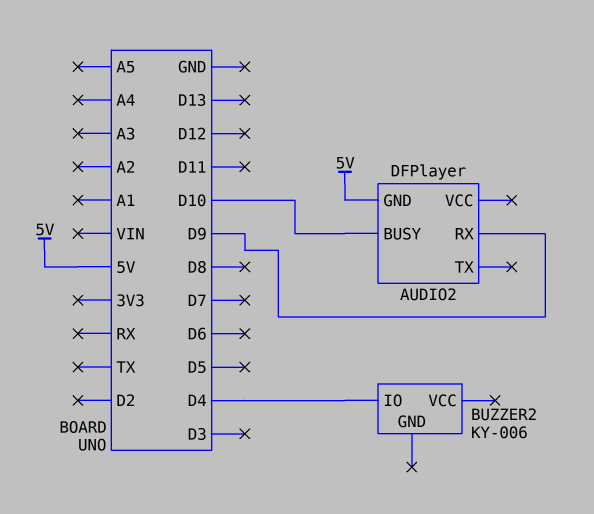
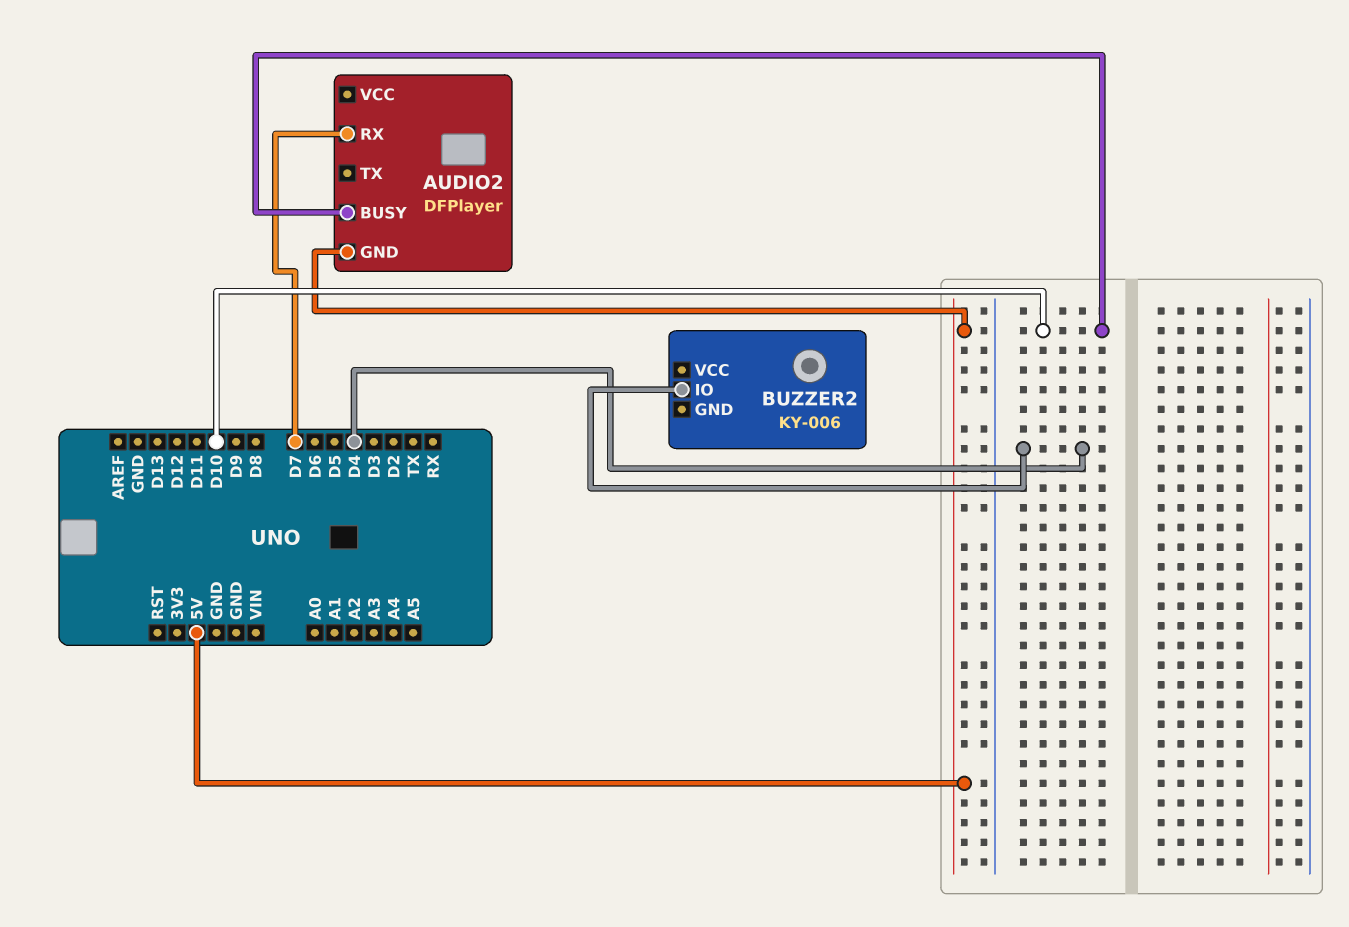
AUDIO2 pin RX: D9 -> D7

